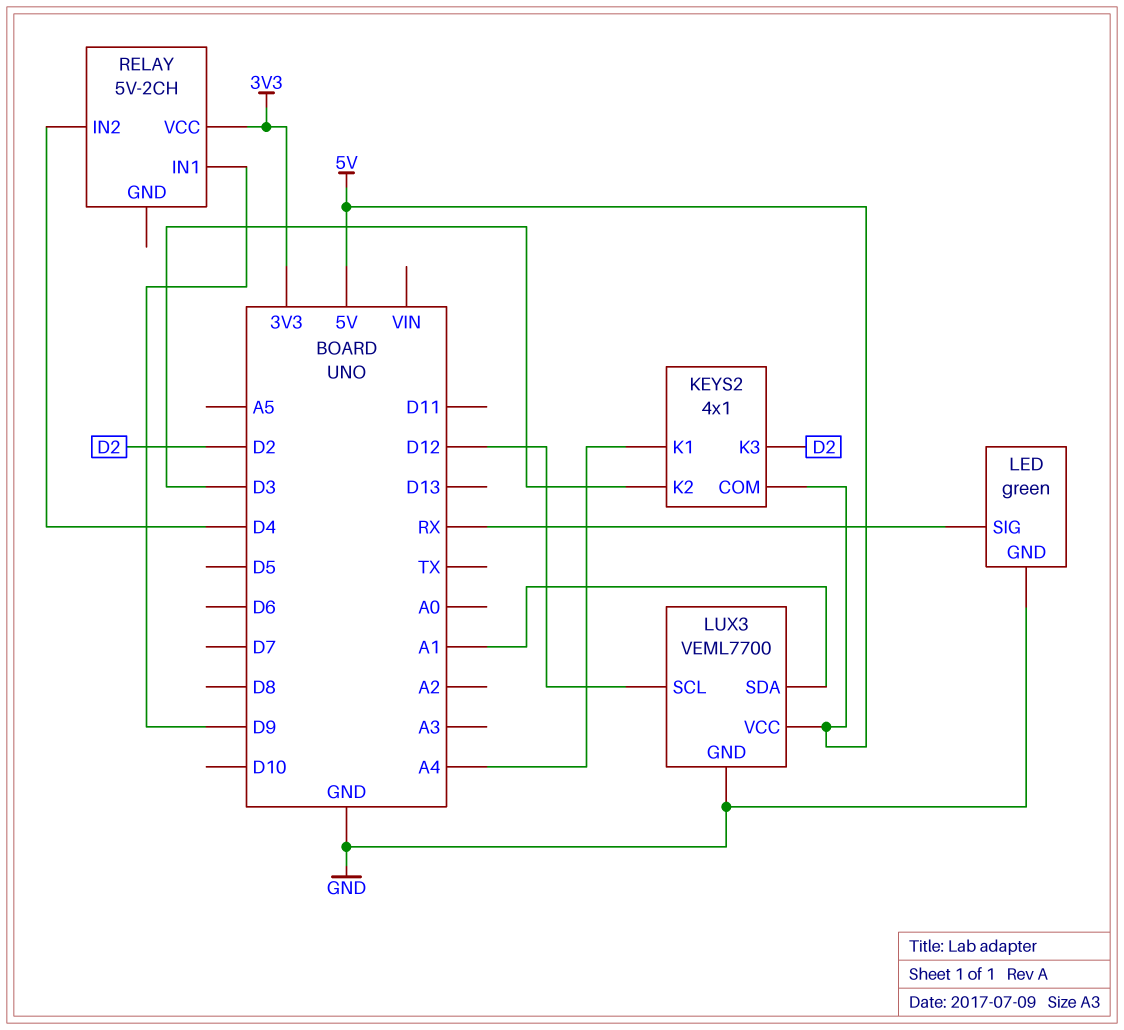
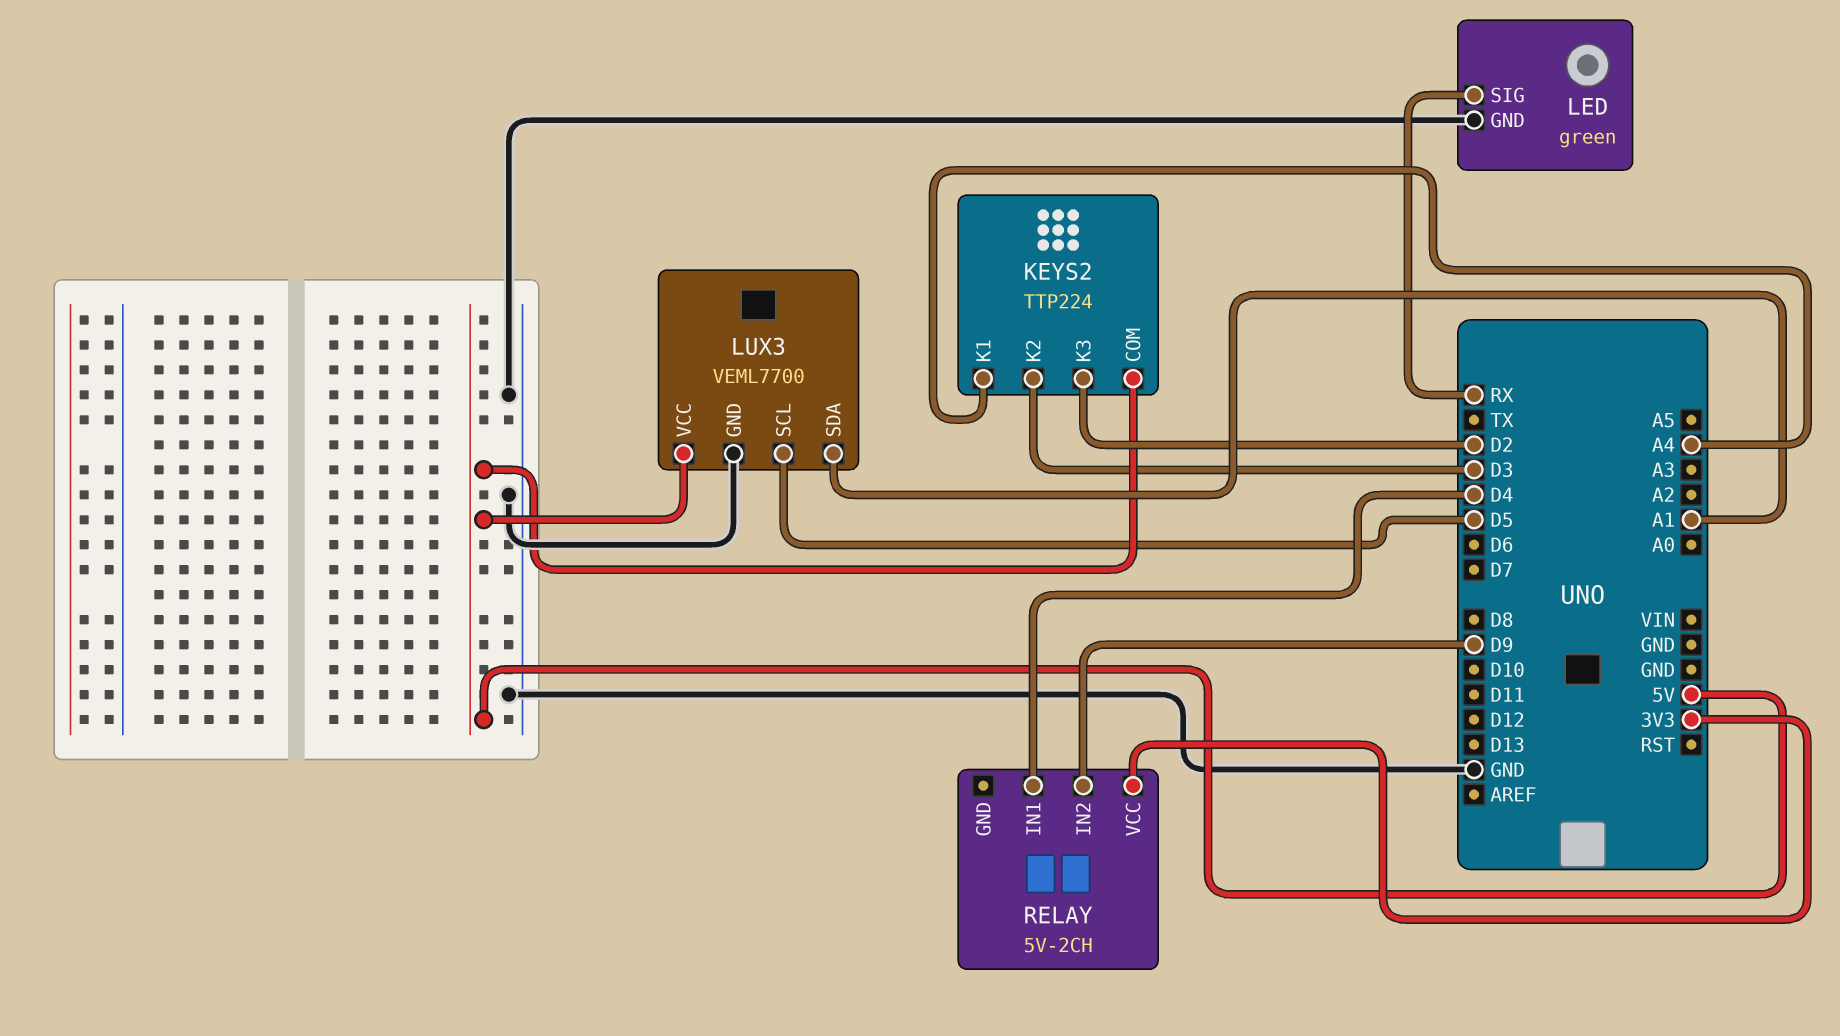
KEYS2: 4x1 -> TTP224
LUX3 pin SCL: D12 -> D5
RELAY pin IN1: D9 -> D4
RELAY pin IN2: D4 -> D9

